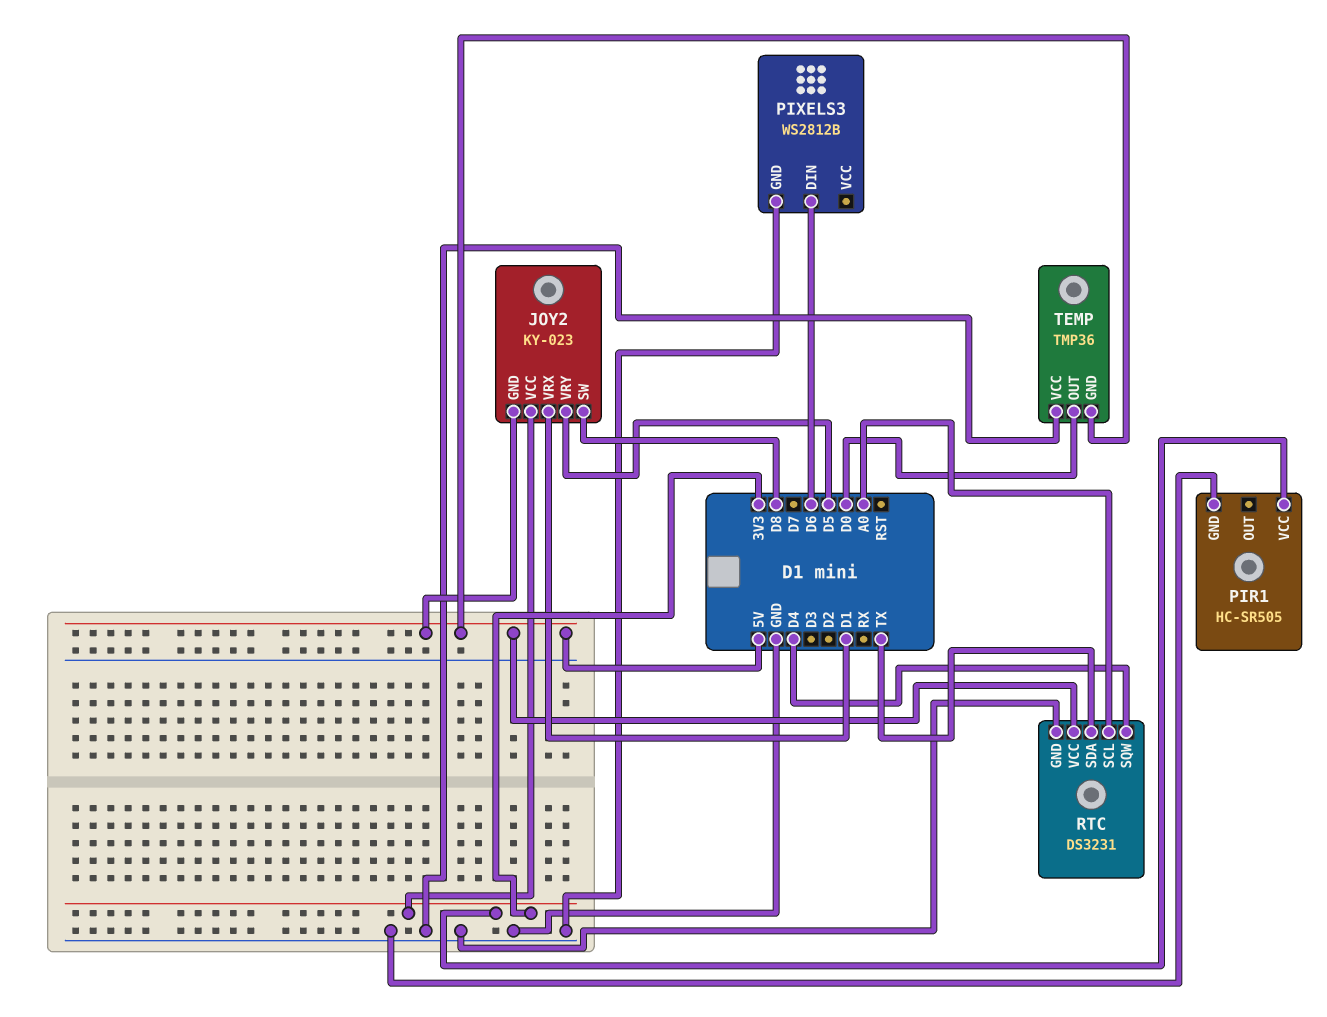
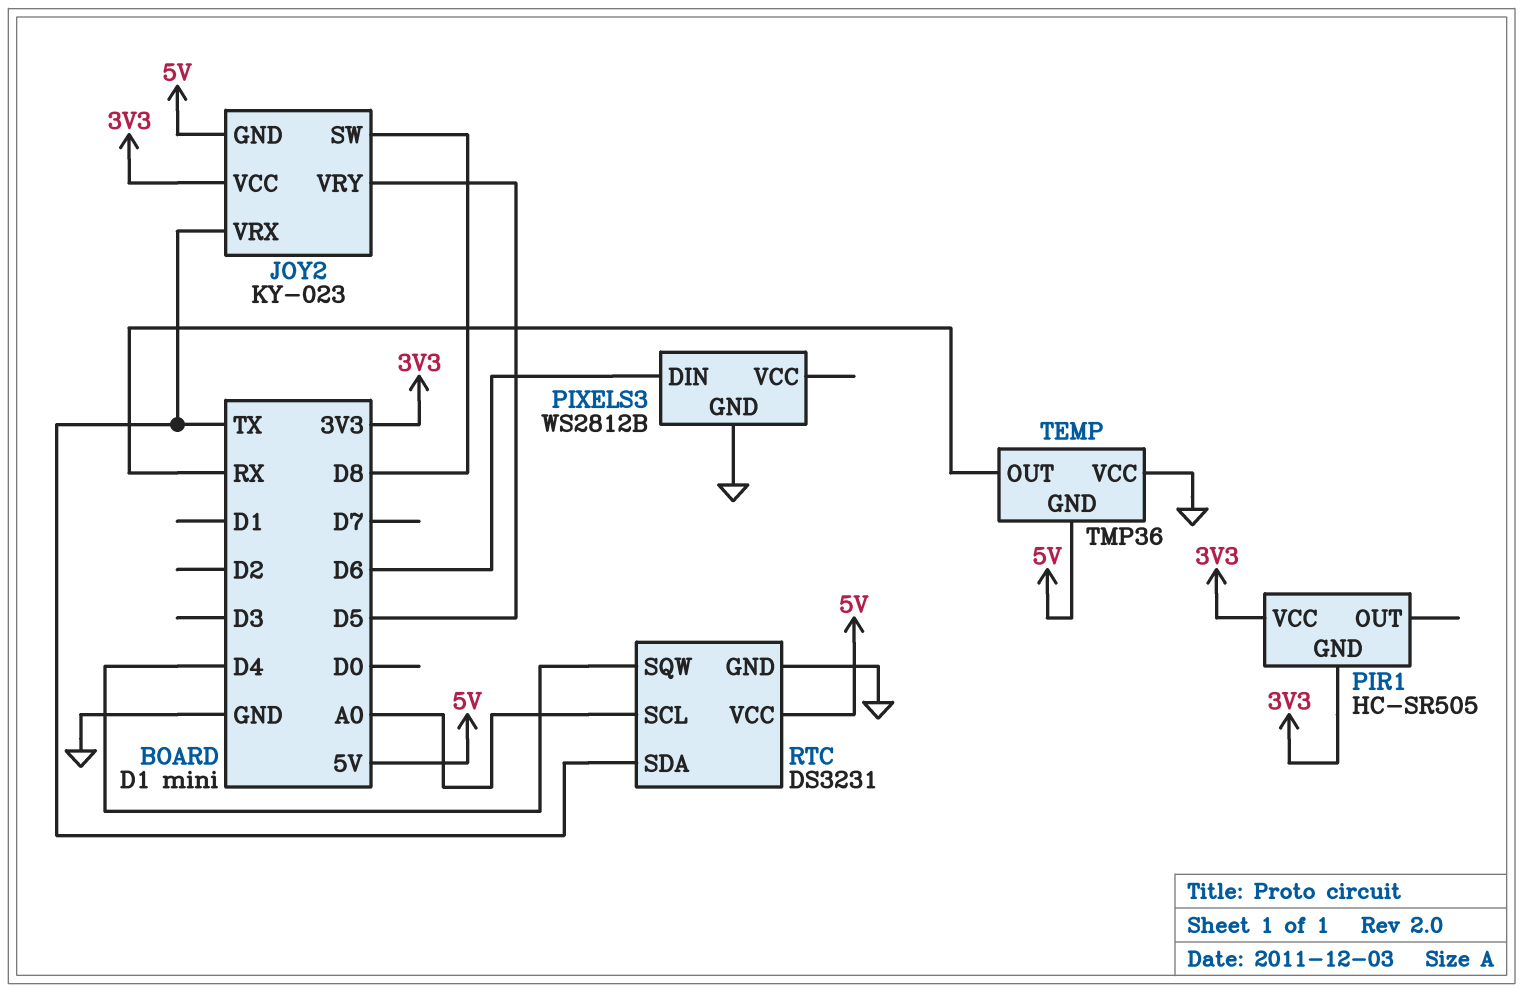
JOY2 pin VRX: D1 -> TX
PIR1 pin GND: GND -> 3V3
TEMP pin OUT: D0 -> RX

